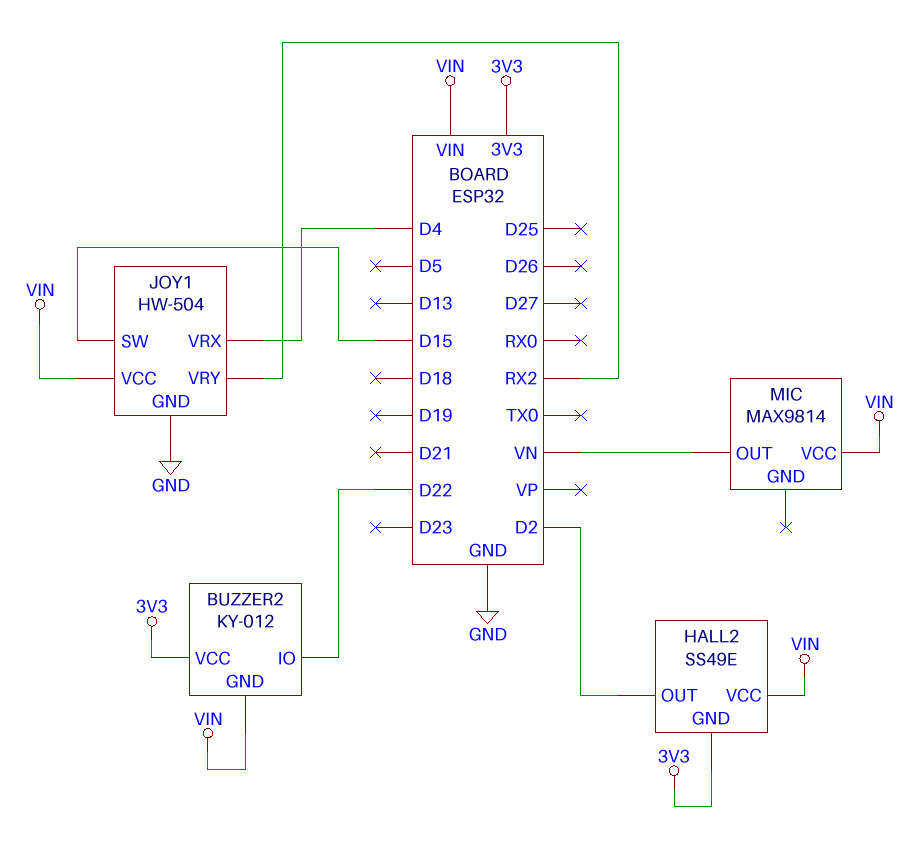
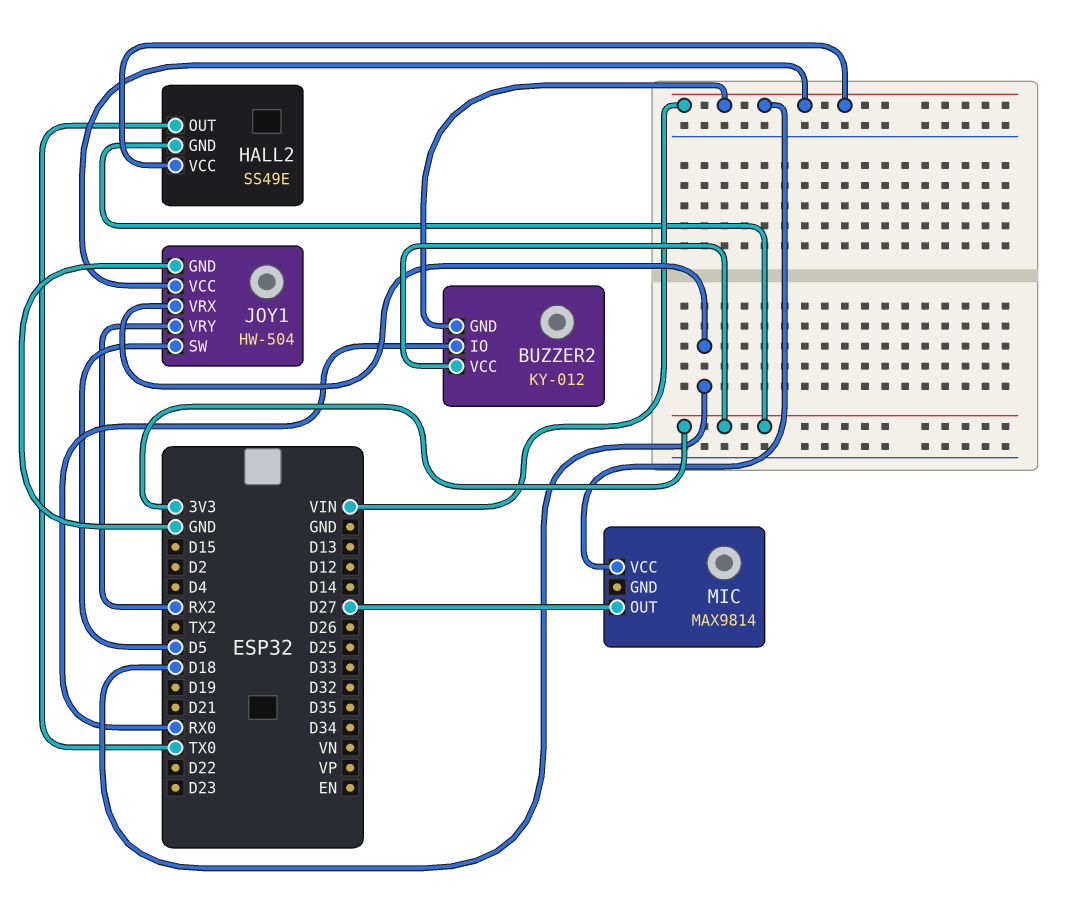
BUZZER2 pin IO: D22 -> RX0
HALL2 pin OUT: D2 -> TX0
JOY1 pin SW: D15 -> D5
JOY1 pin VRX: D4 -> D18
MIC pin OUT: VN -> D27

